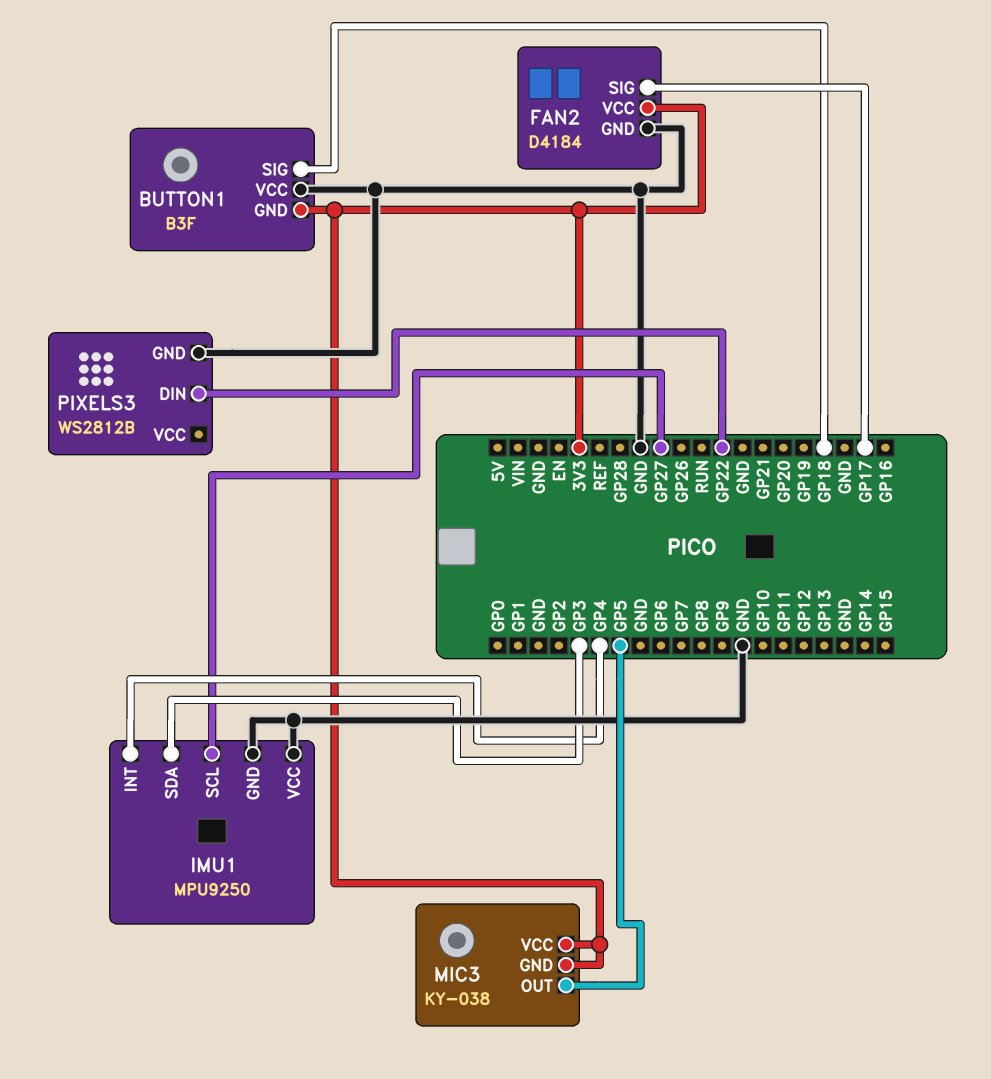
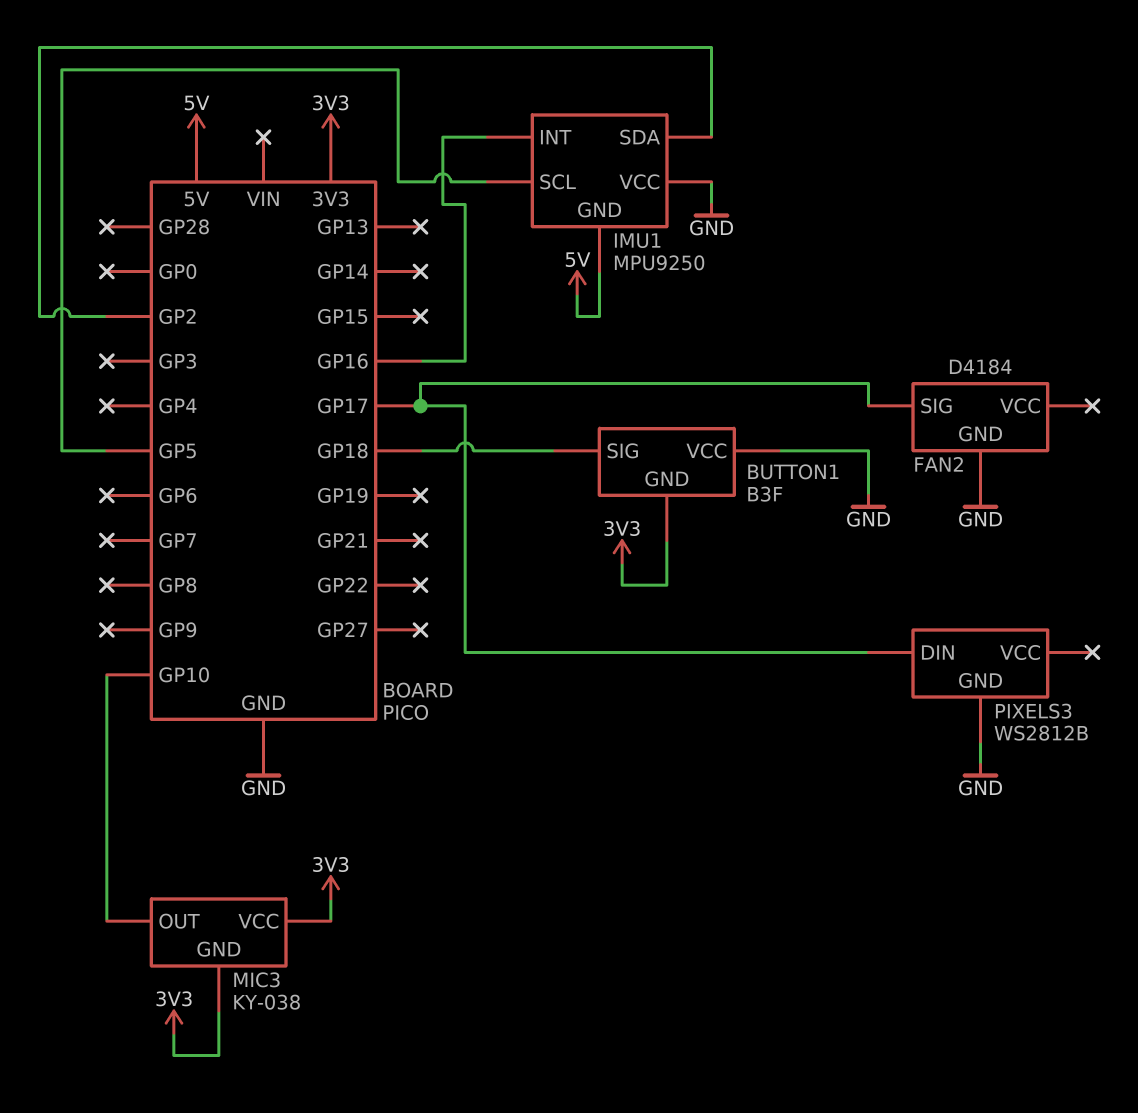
FAN2 pin VCC: 3V3 -> none
IMU1 pin GND: GND -> 5V
IMU1 pin INT: GP4 -> GP16
IMU1 pin SCL: GP27 -> GP5
IMU1 pin SDA: GP3 -> GP2
MIC3 pin OUT: GP5 -> GP10
PIXELS3 pin DIN: GP22 -> GP17

